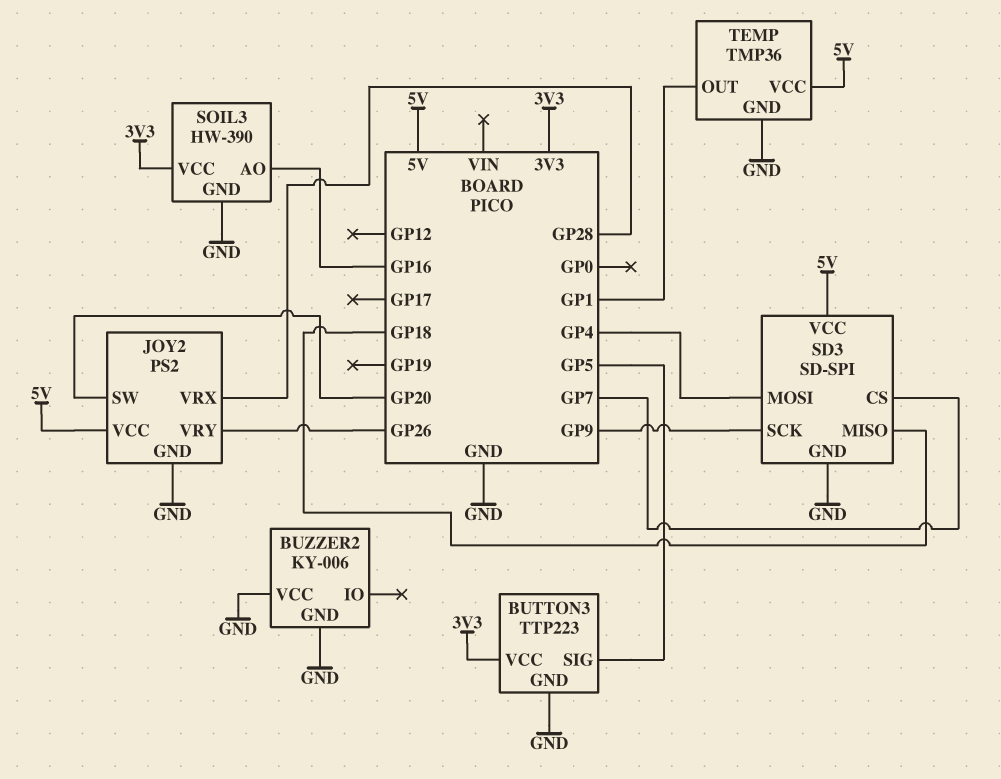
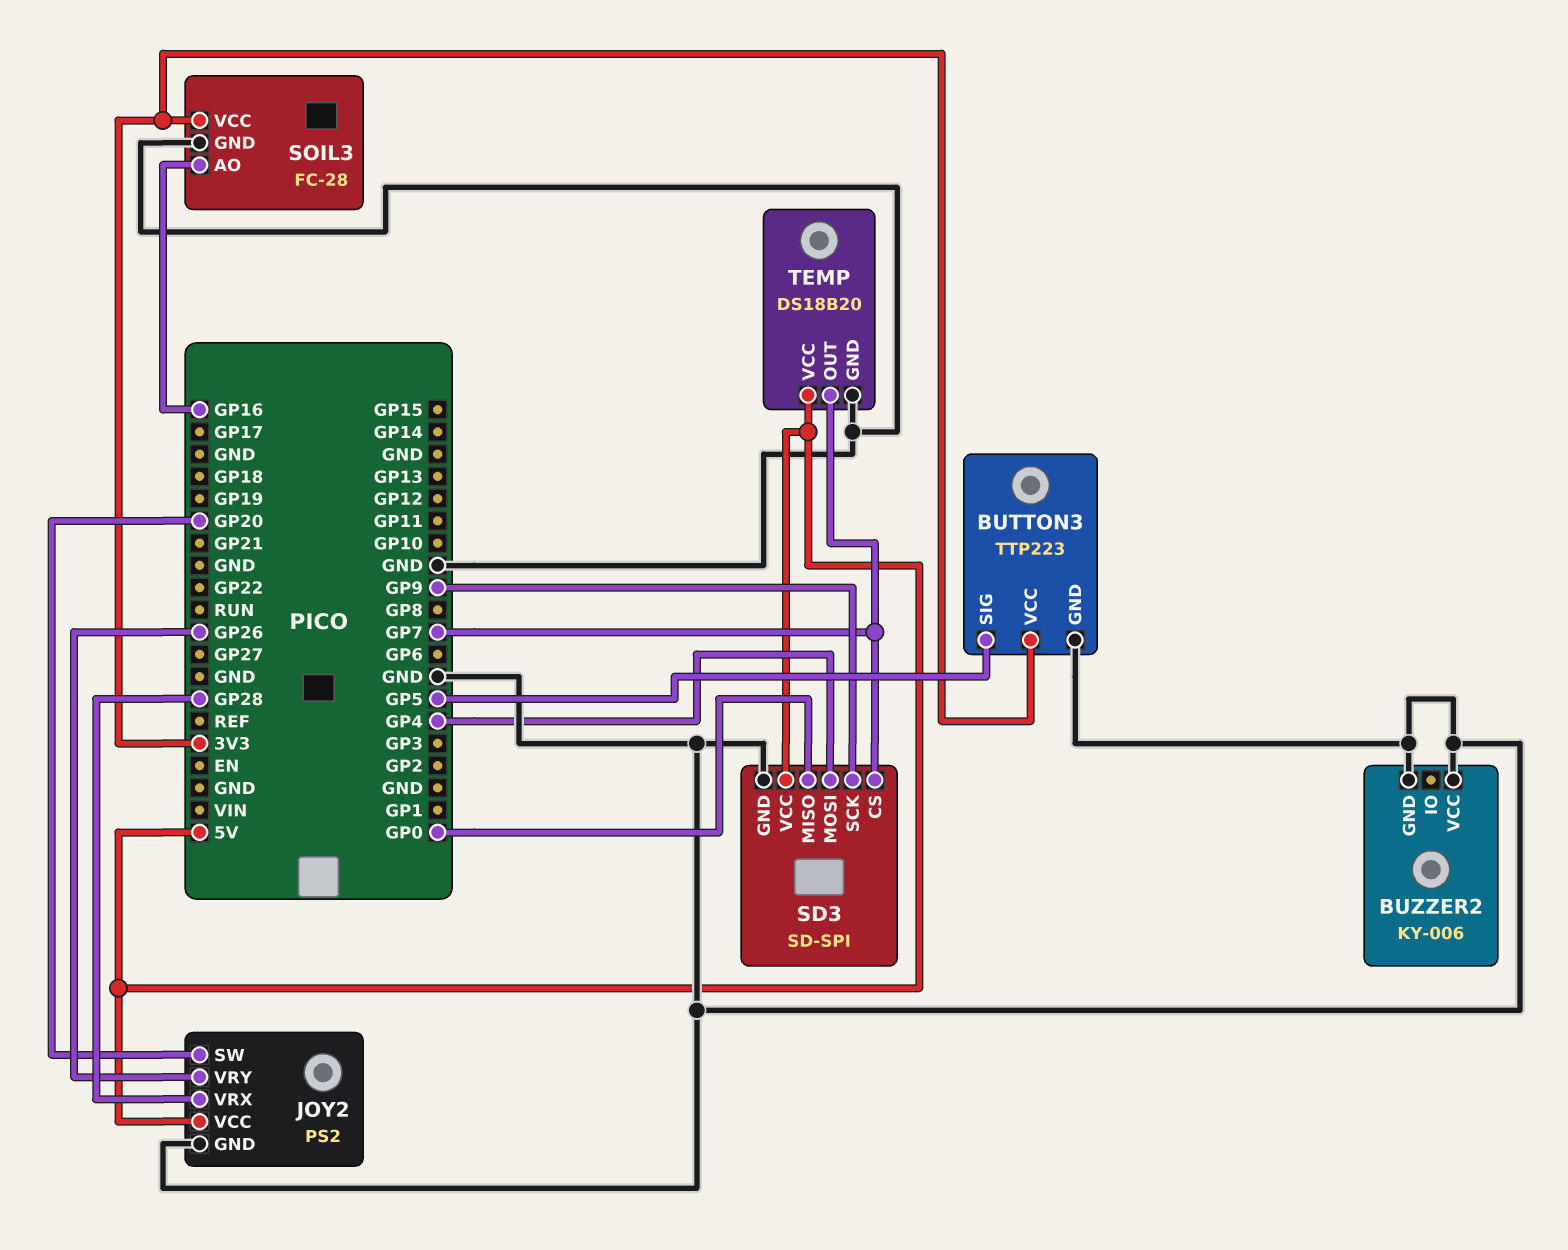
SD3 pin MISO: GP18 -> GP0
SOIL3: HW-390 -> FC-28
TEMP: TMP36 -> DS18B20
TEMP pin OUT: GP1 -> GP7

